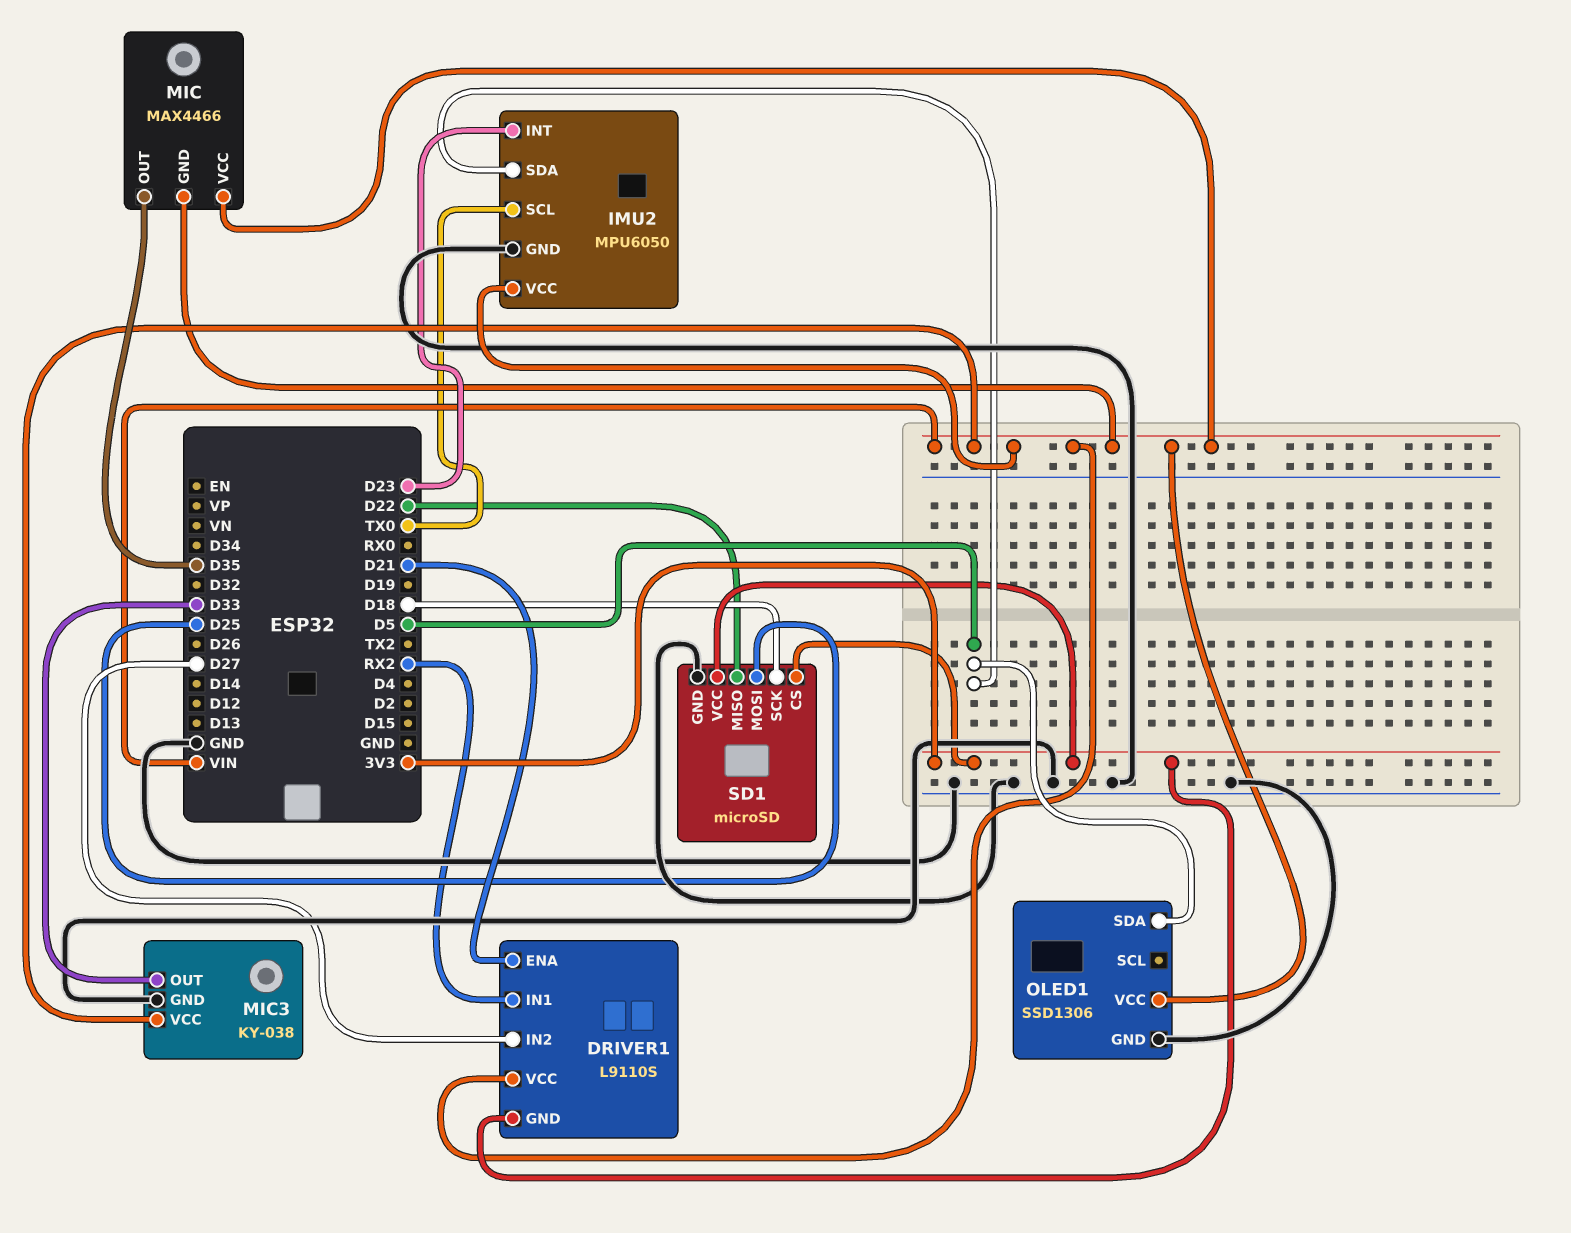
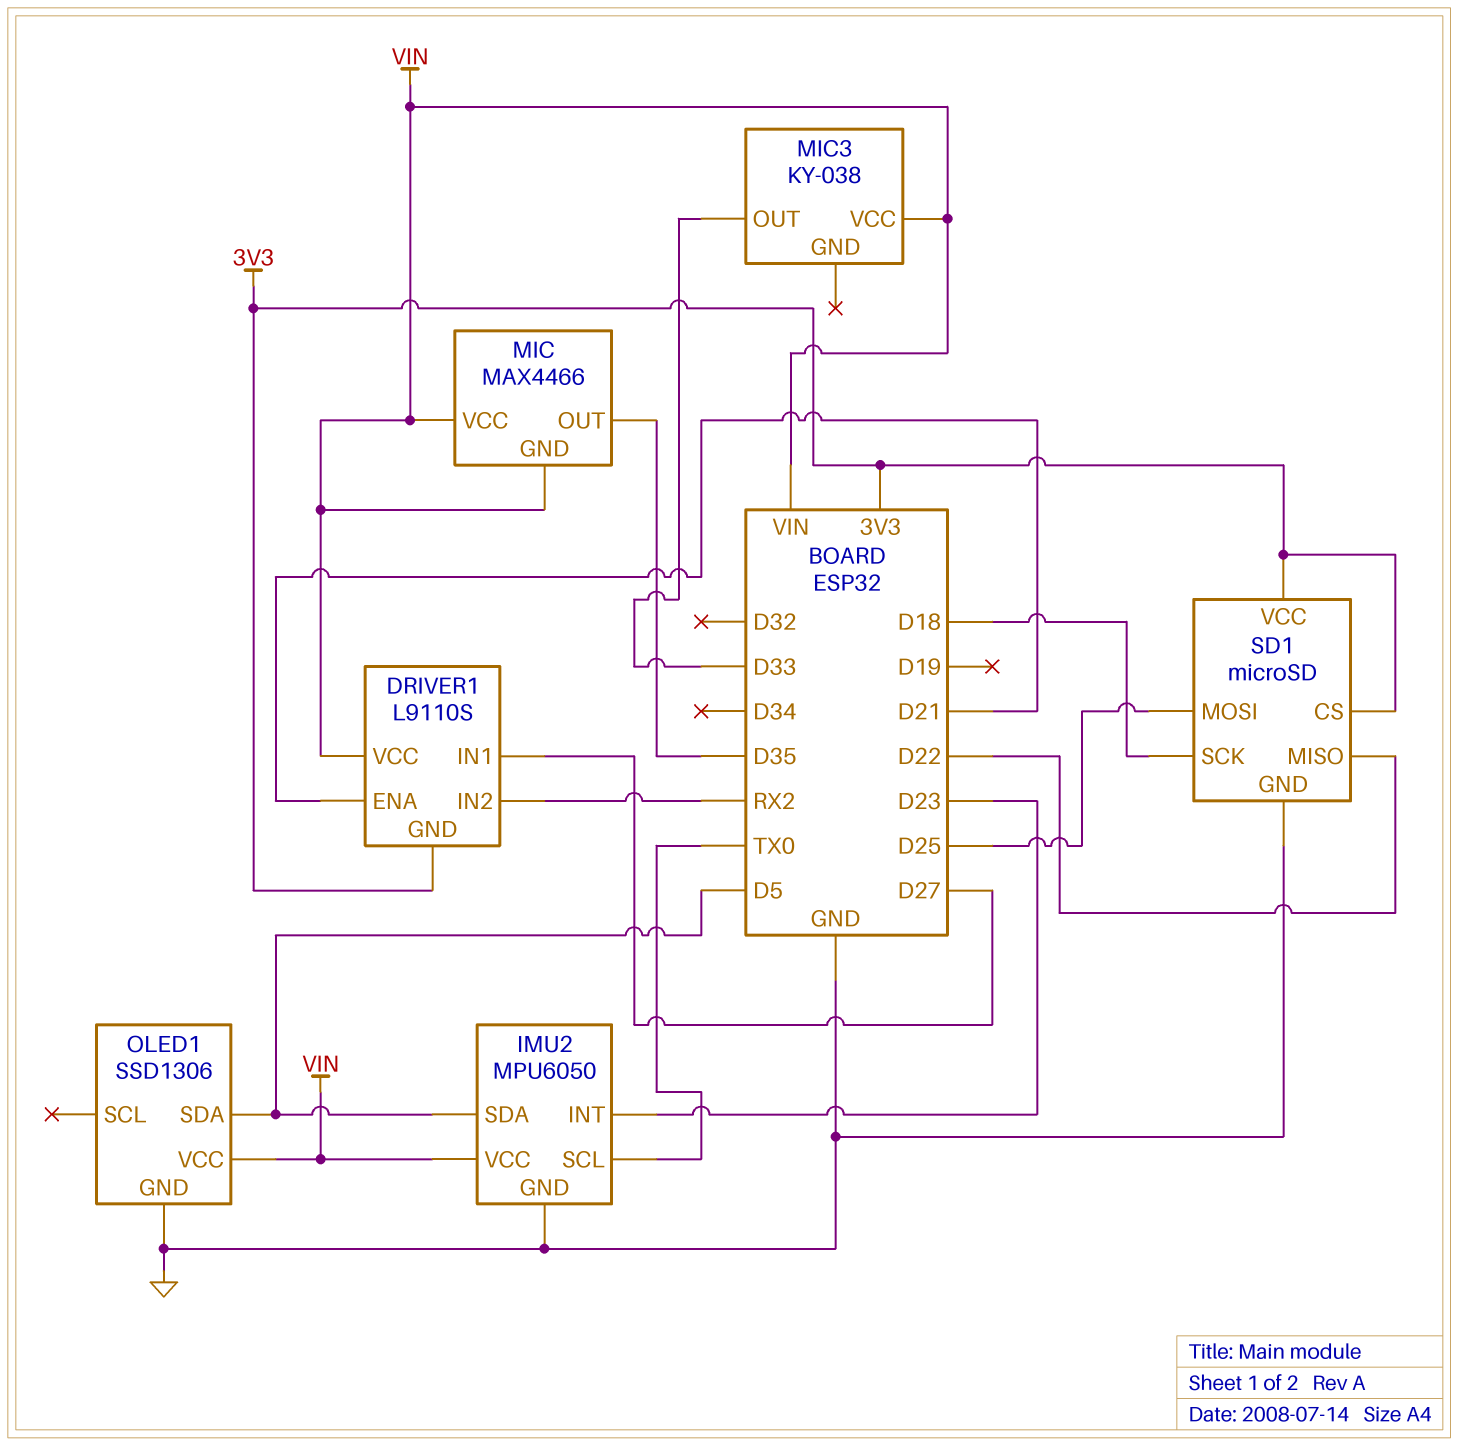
DRIVER1 pin IN1: RX2 -> D27
DRIVER1 pin IN2: D27 -> RX2
MIC3 pin GND: GND -> none

